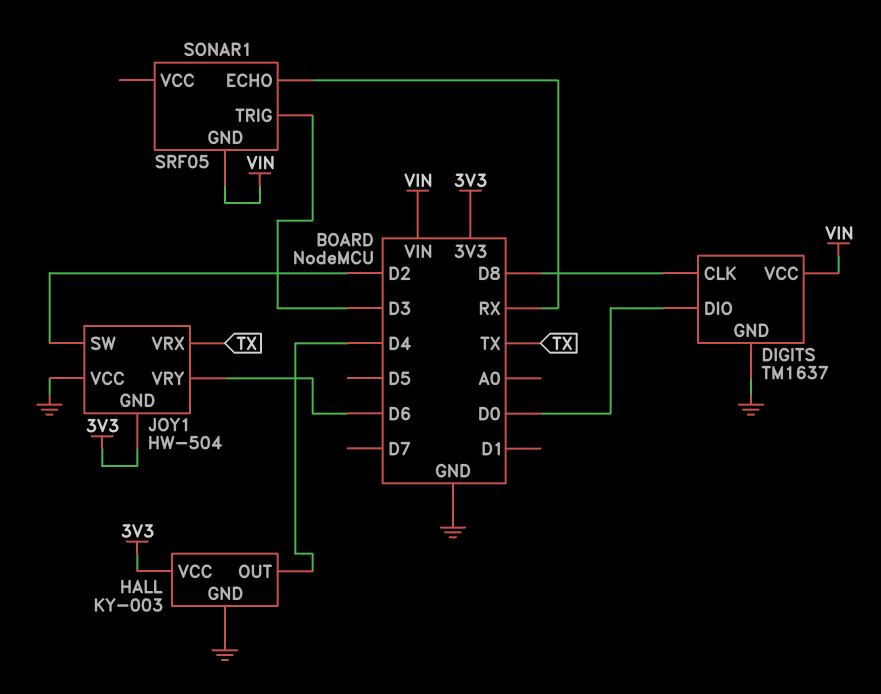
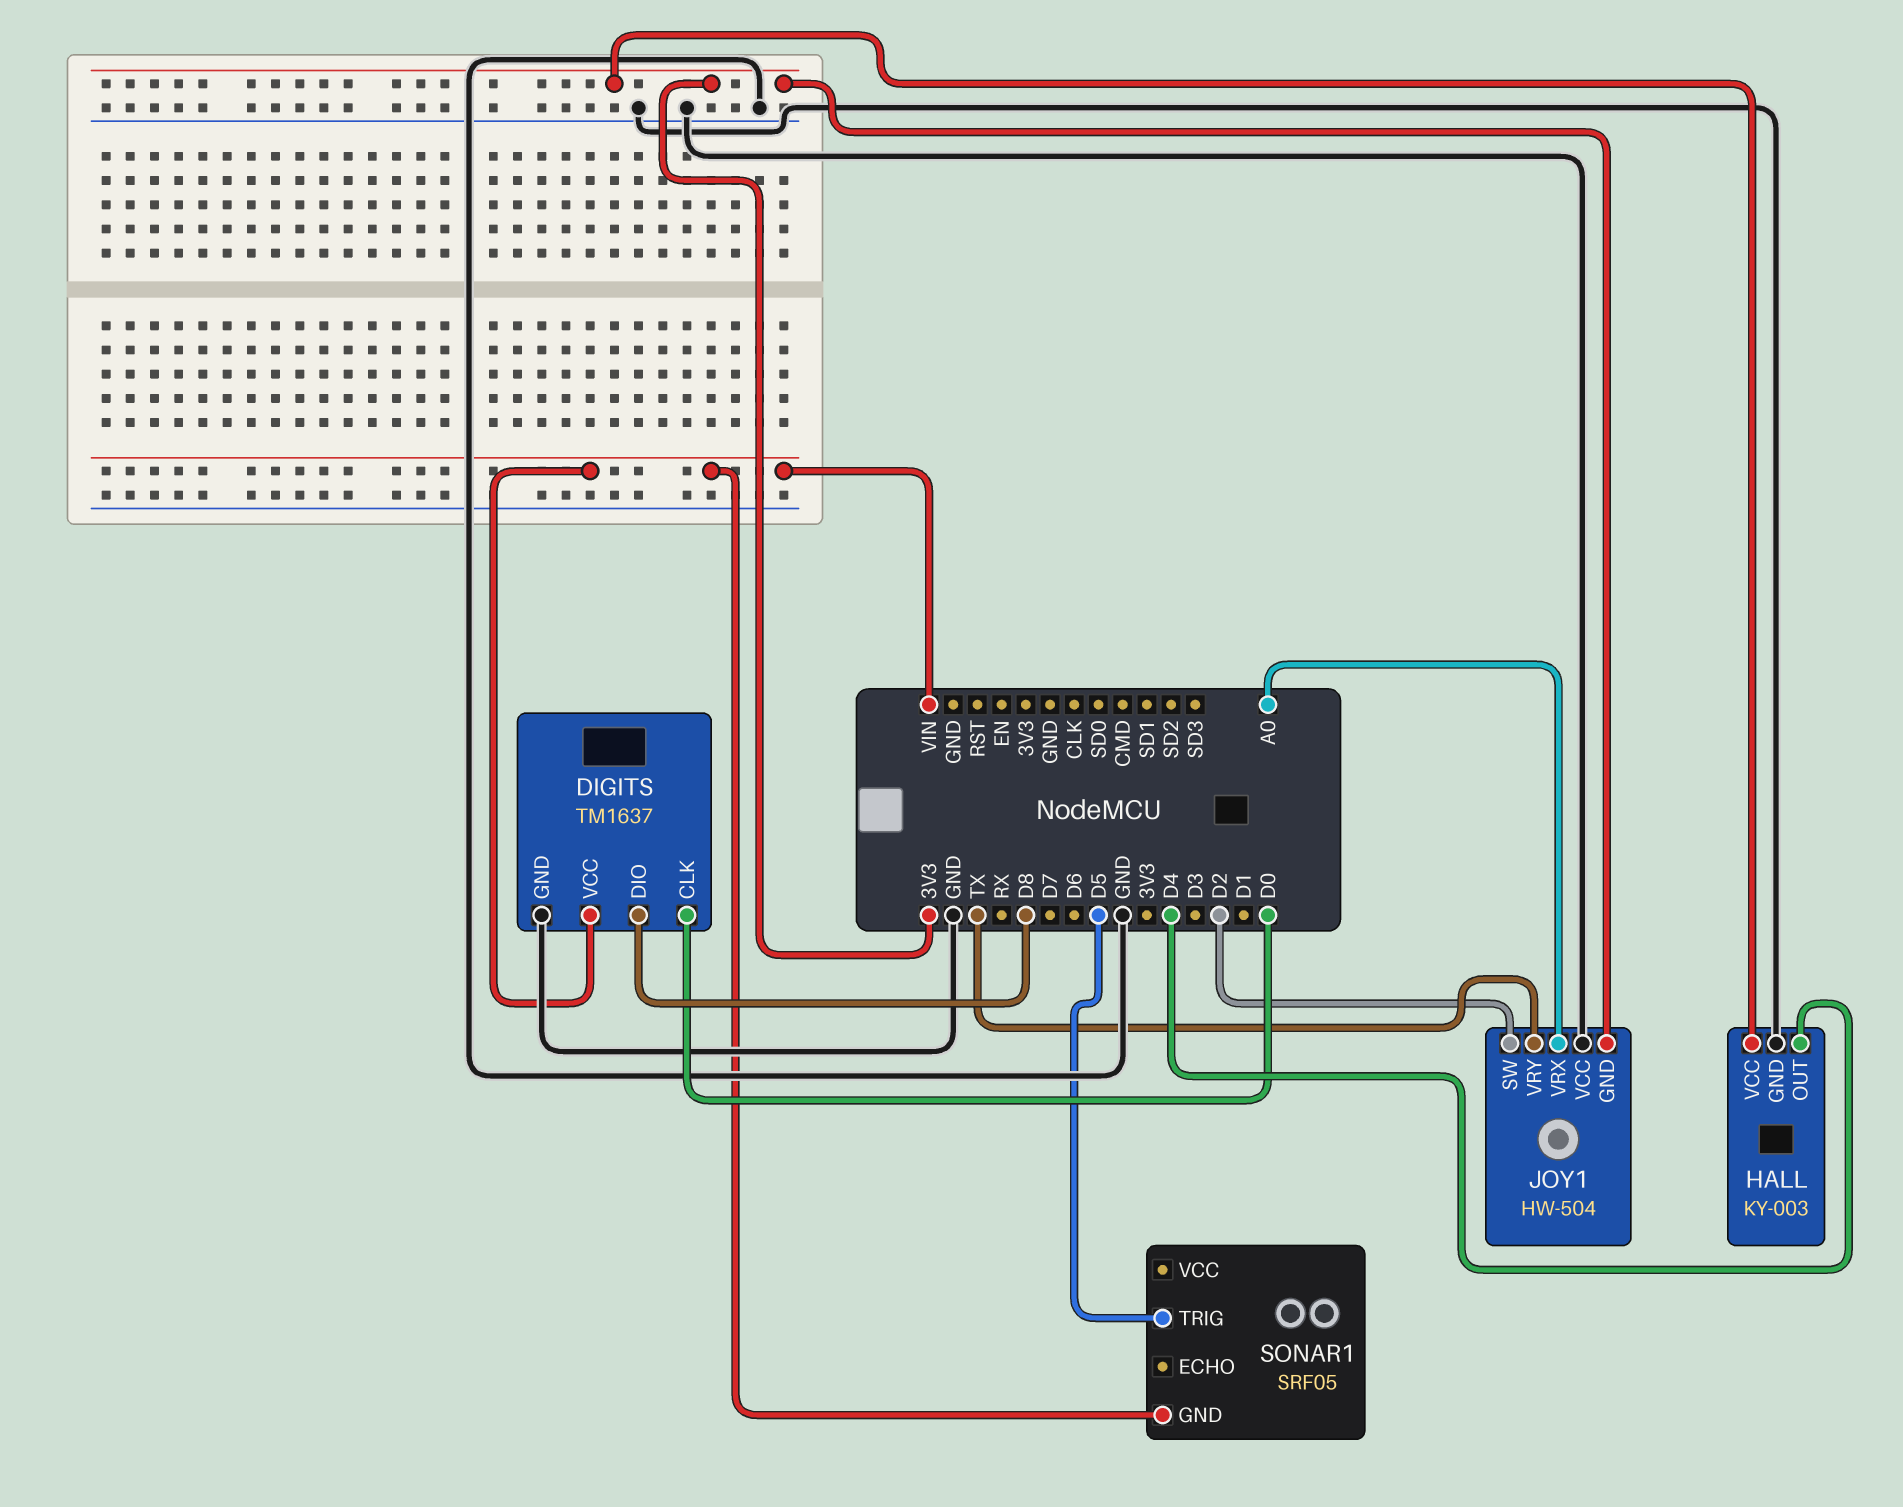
DIGITS pin CLK: D8 -> D0
DIGITS pin DIO: D0 -> D8
JOY1 pin VRX: TX -> A0
JOY1 pin VRY: D6 -> TX
SONAR1 pin ECHO: RX -> none
SONAR1 pin TRIG: D3 -> D5

